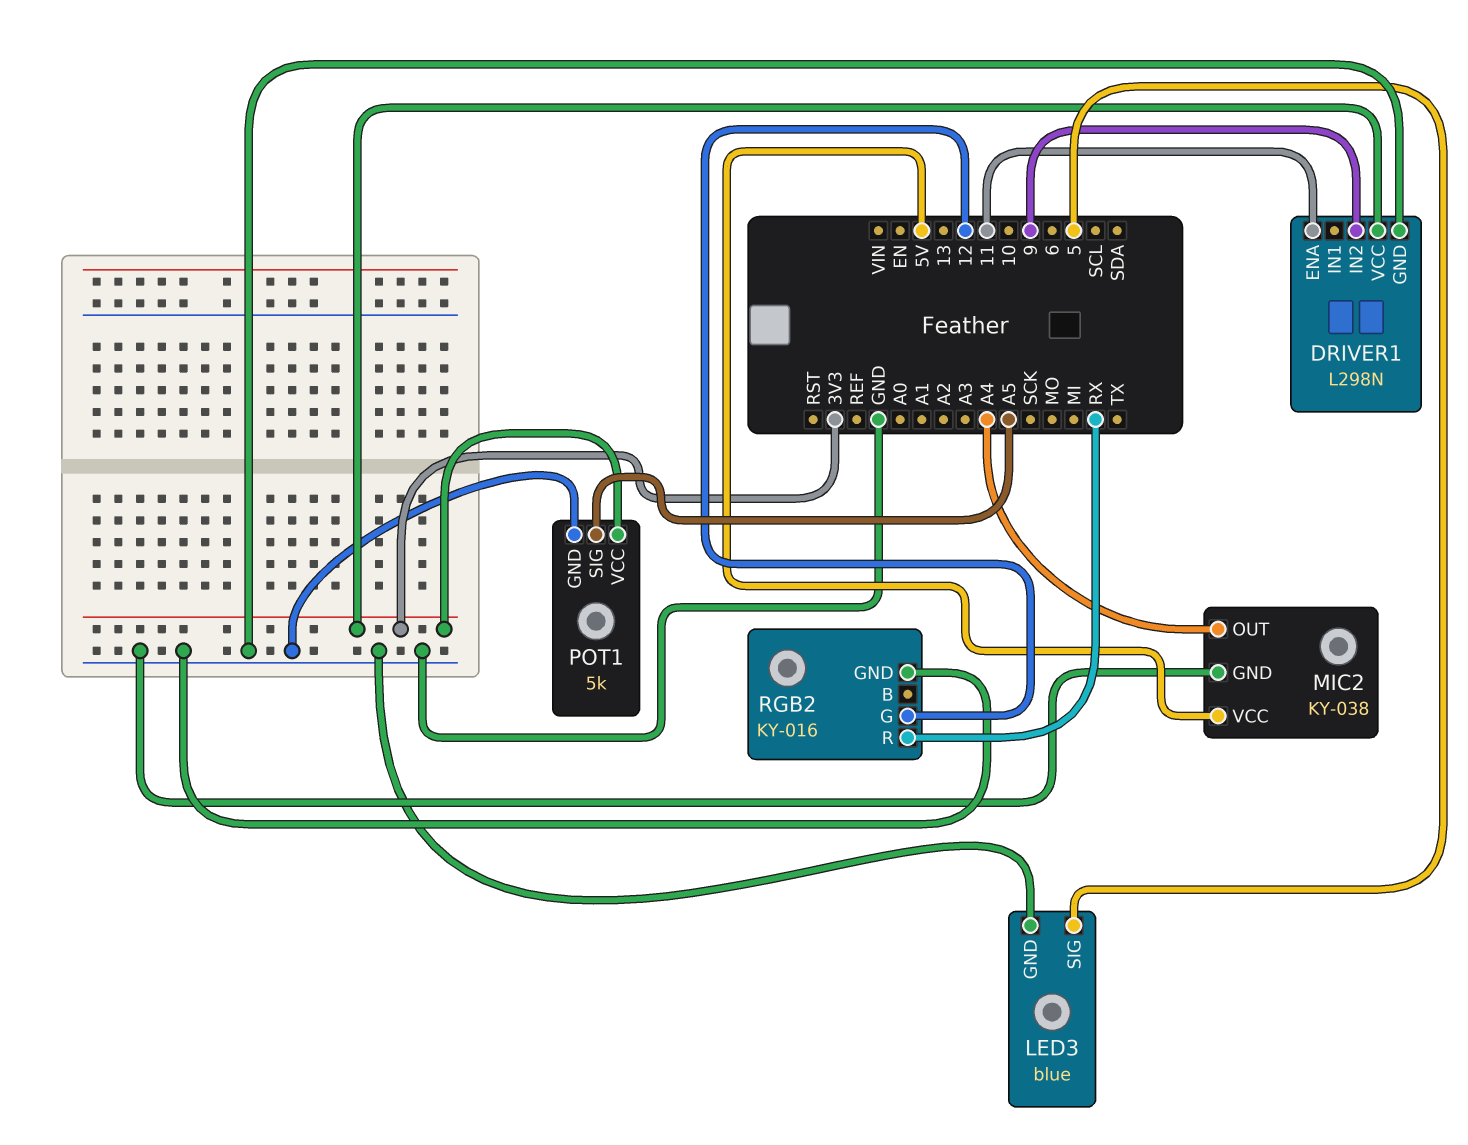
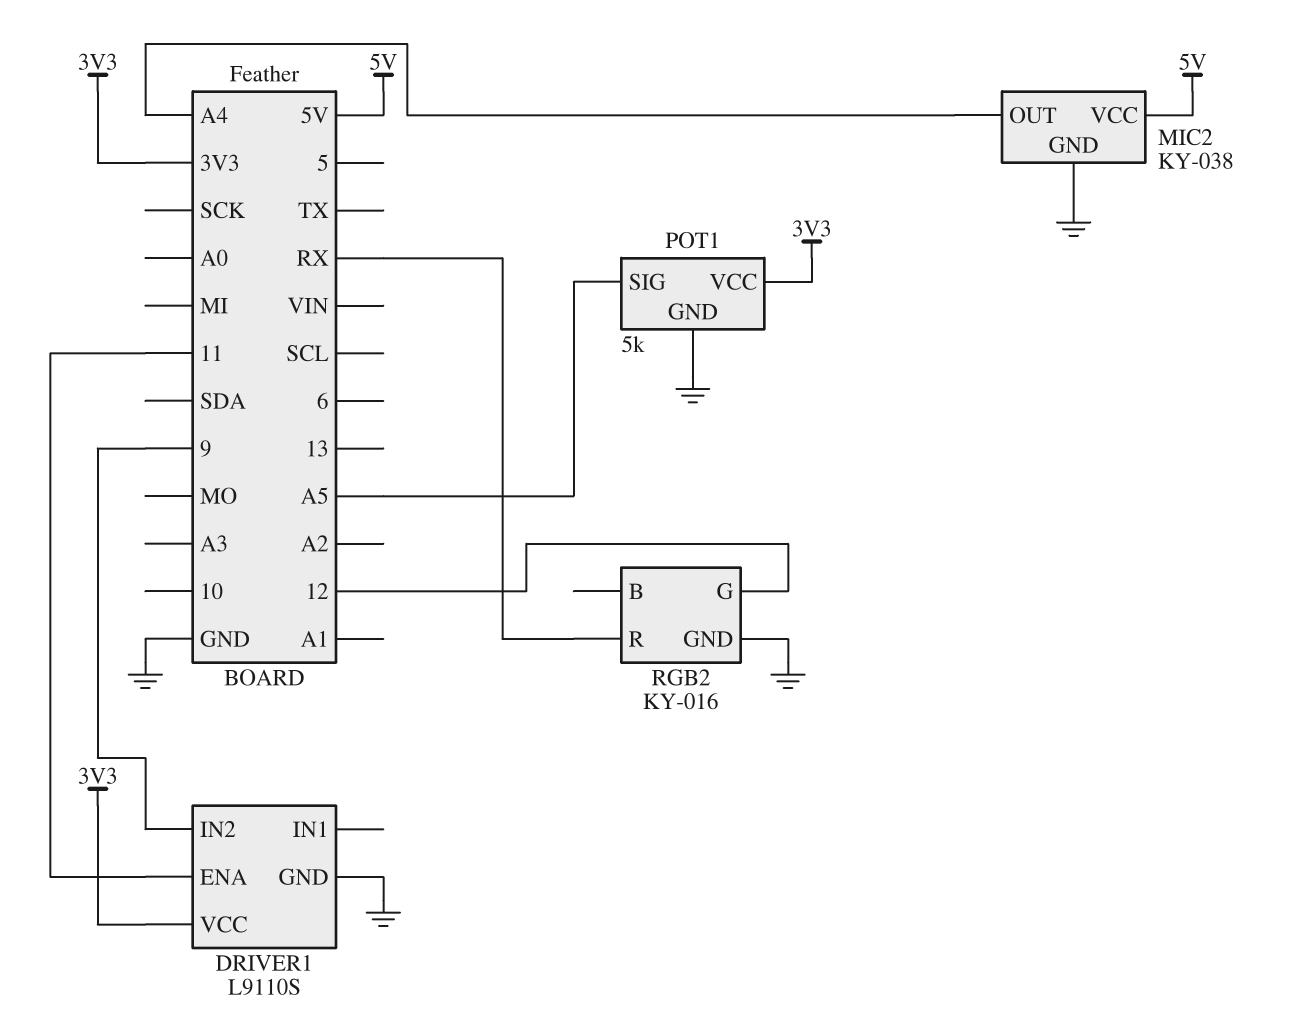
DRIVER1: L298N -> L9110S
LED3: blue -> none
LED3 pin GND: GND -> none
LED3 pin SIG: 5 -> none

